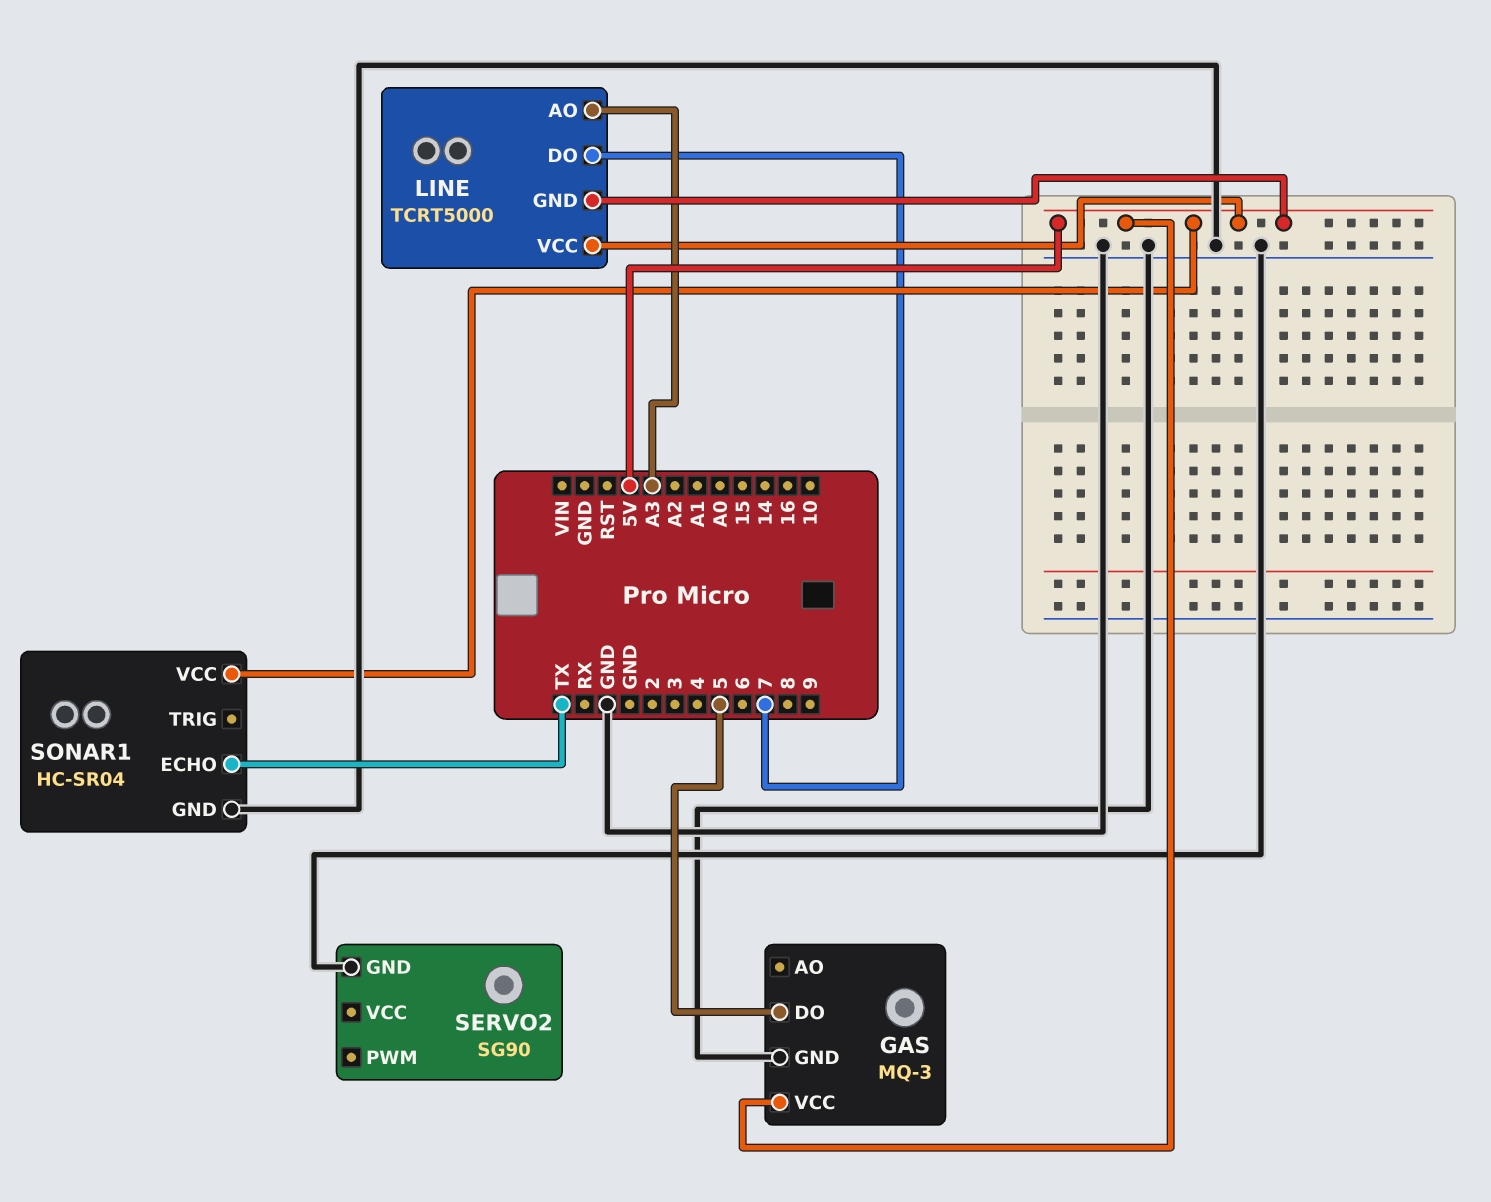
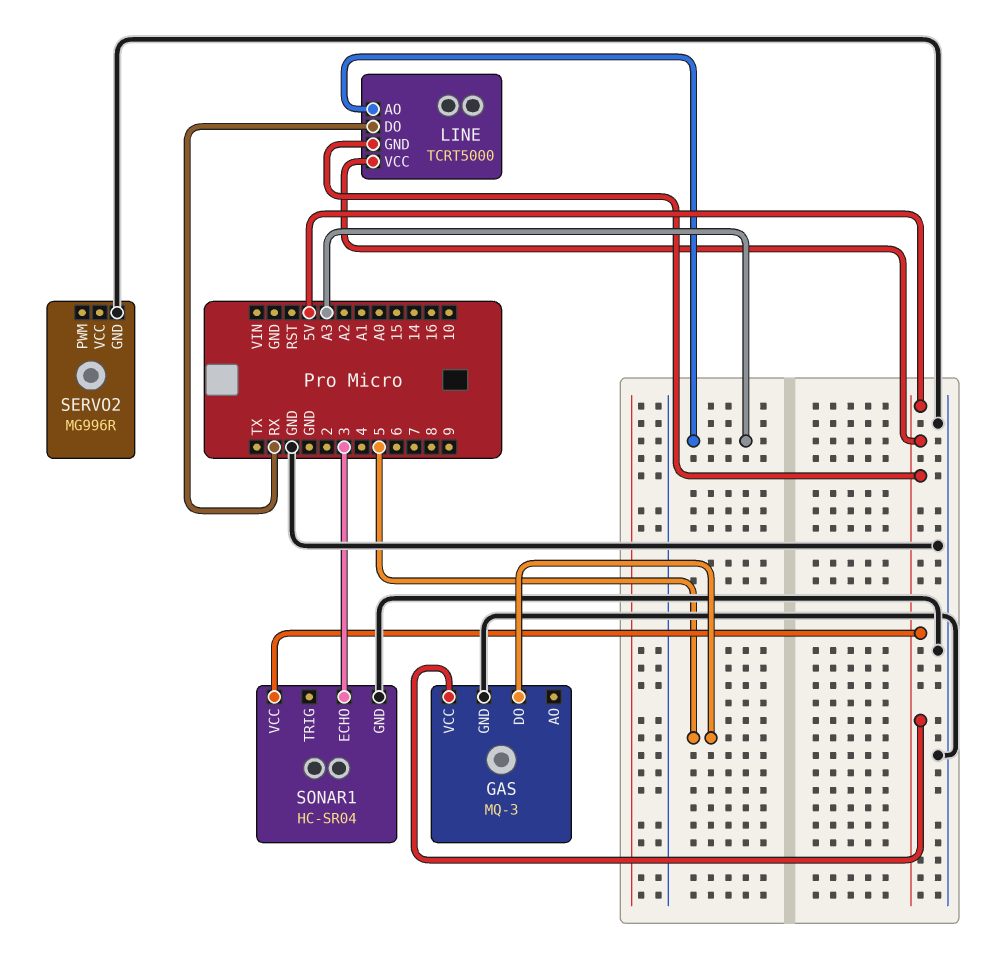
LINE pin DO: 7 -> RX
SERVO2: SG90 -> MG996R
SONAR1 pin ECHO: TX -> 3

